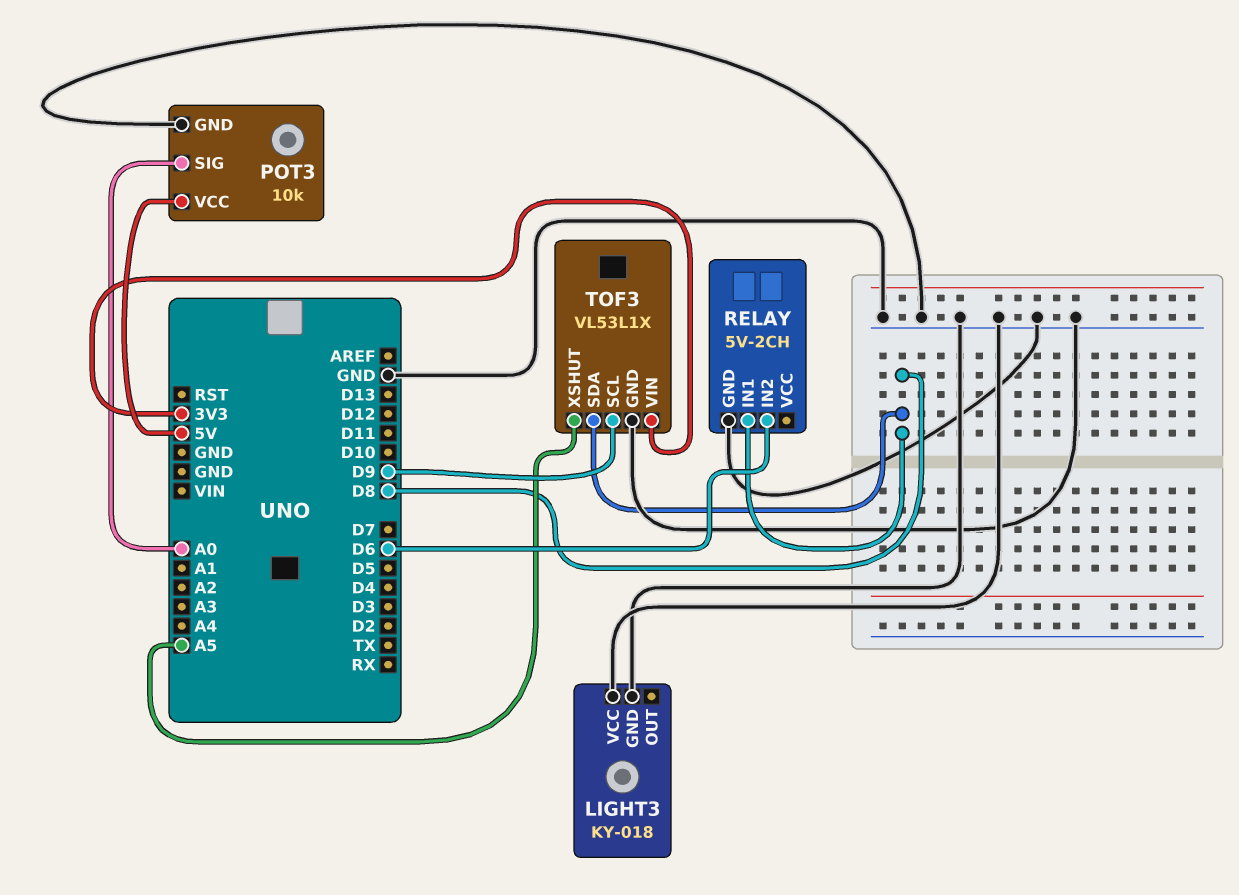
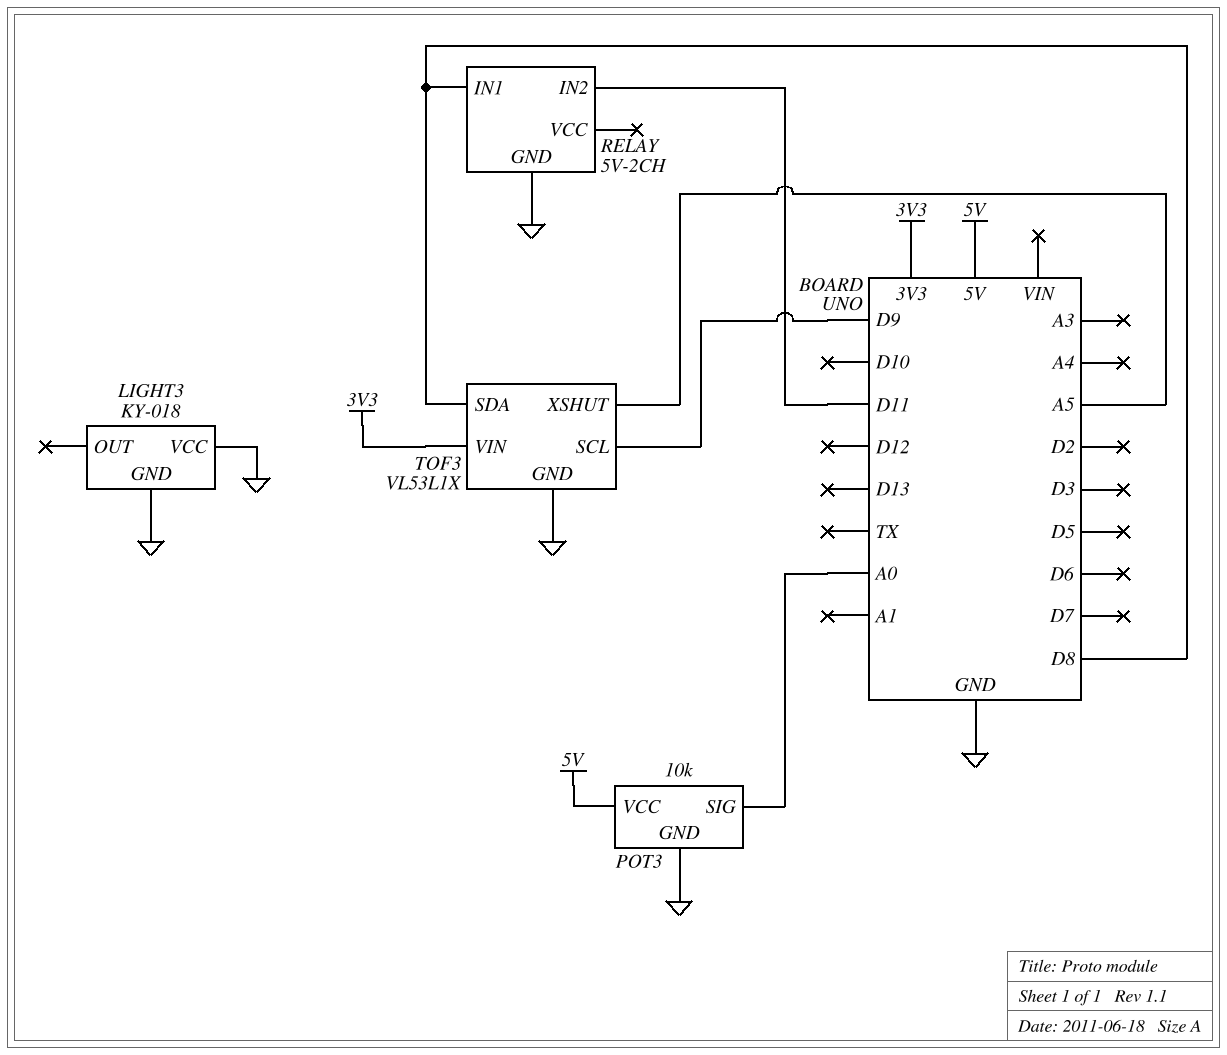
RELAY pin IN2: D6 -> D11

